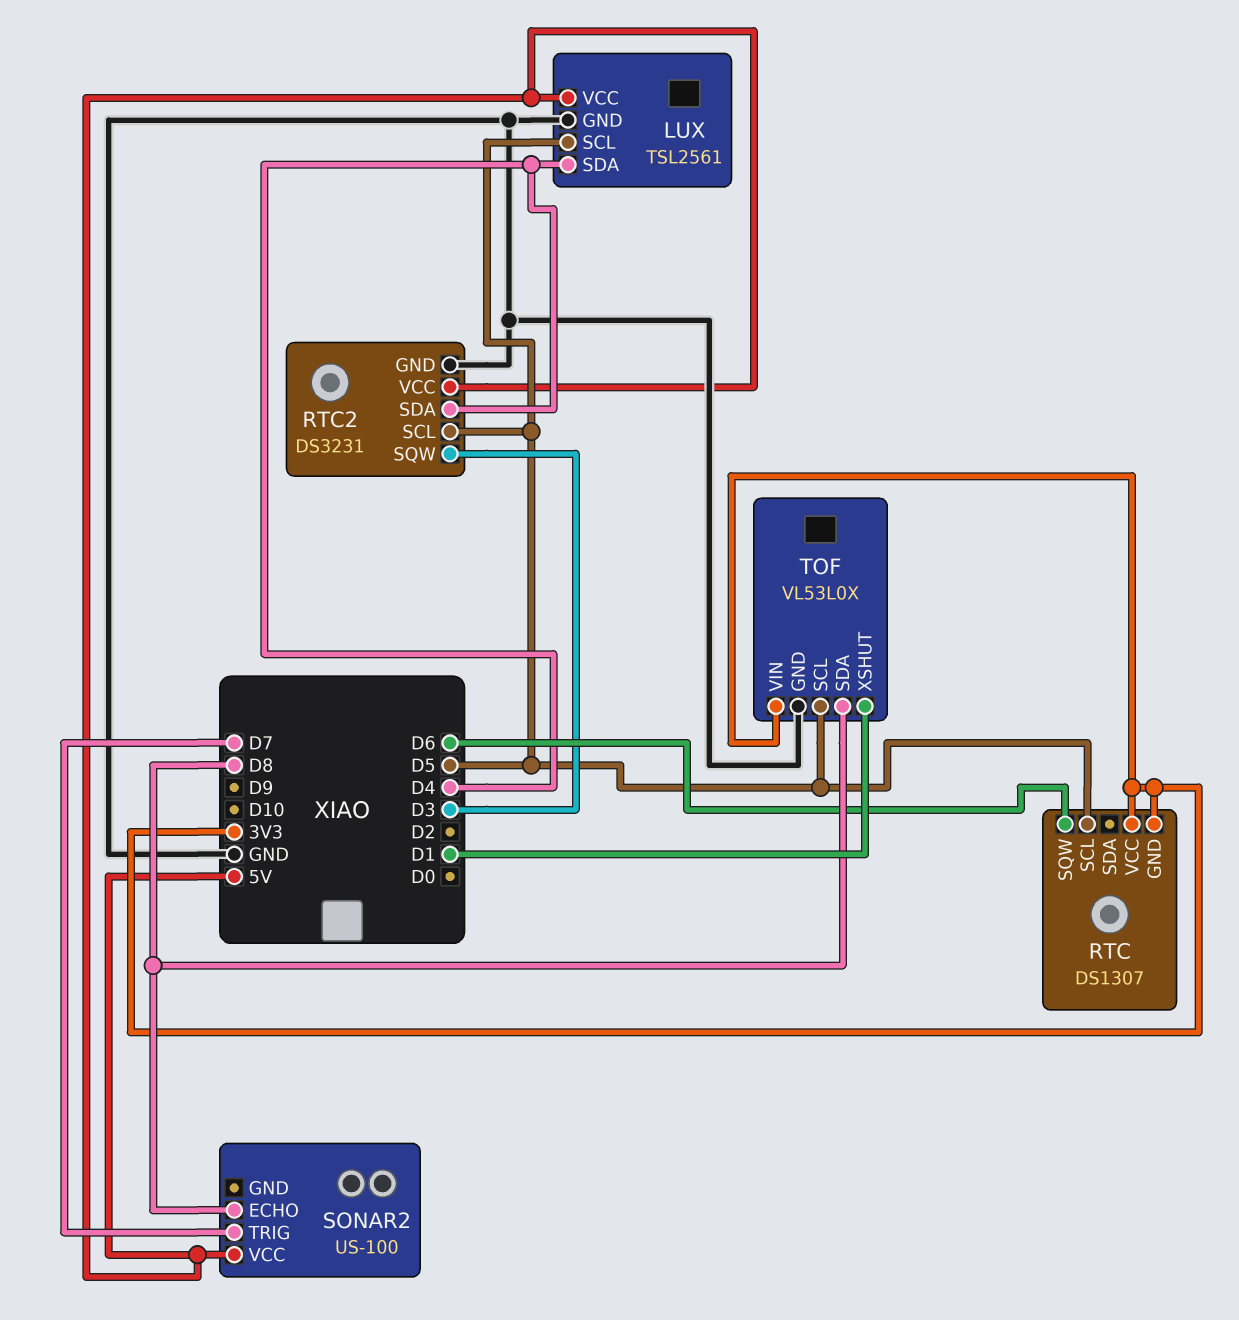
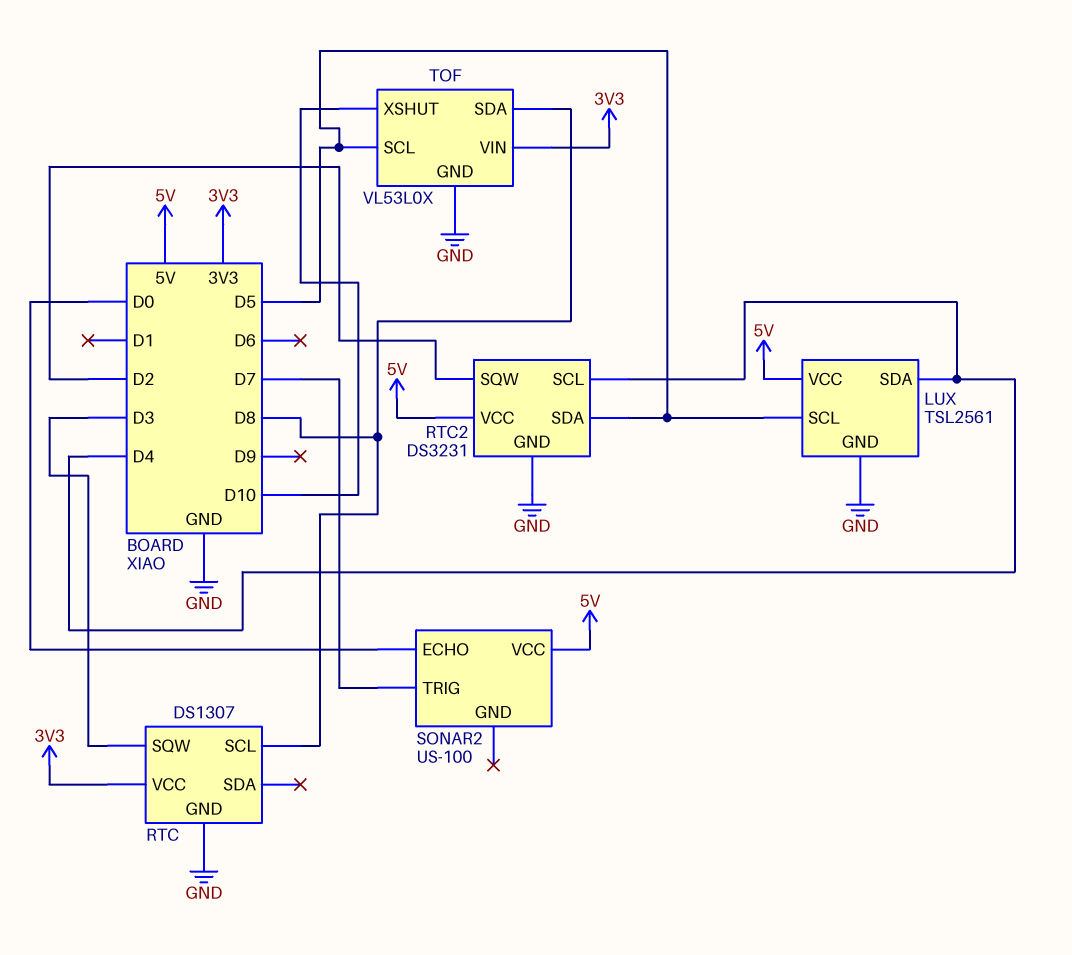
RTC pin GND: 3V3 -> GND
RTC pin SCL: D5 -> D8
RTC pin SQW: D6 -> D3
RTC2 pin SCL: D5 -> D4
RTC2 pin SDA: D4 -> D5
RTC2 pin SQW: D3 -> D2
SONAR2 pin ECHO: D8 -> D0
TOF pin XSHUT: D1 -> D10

